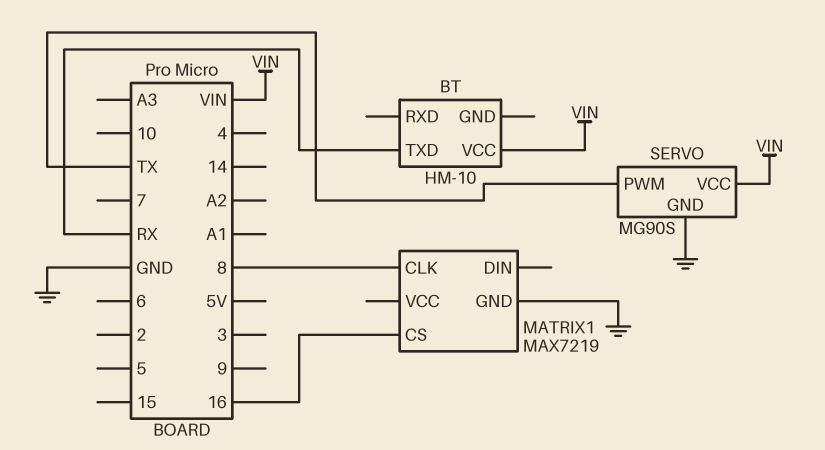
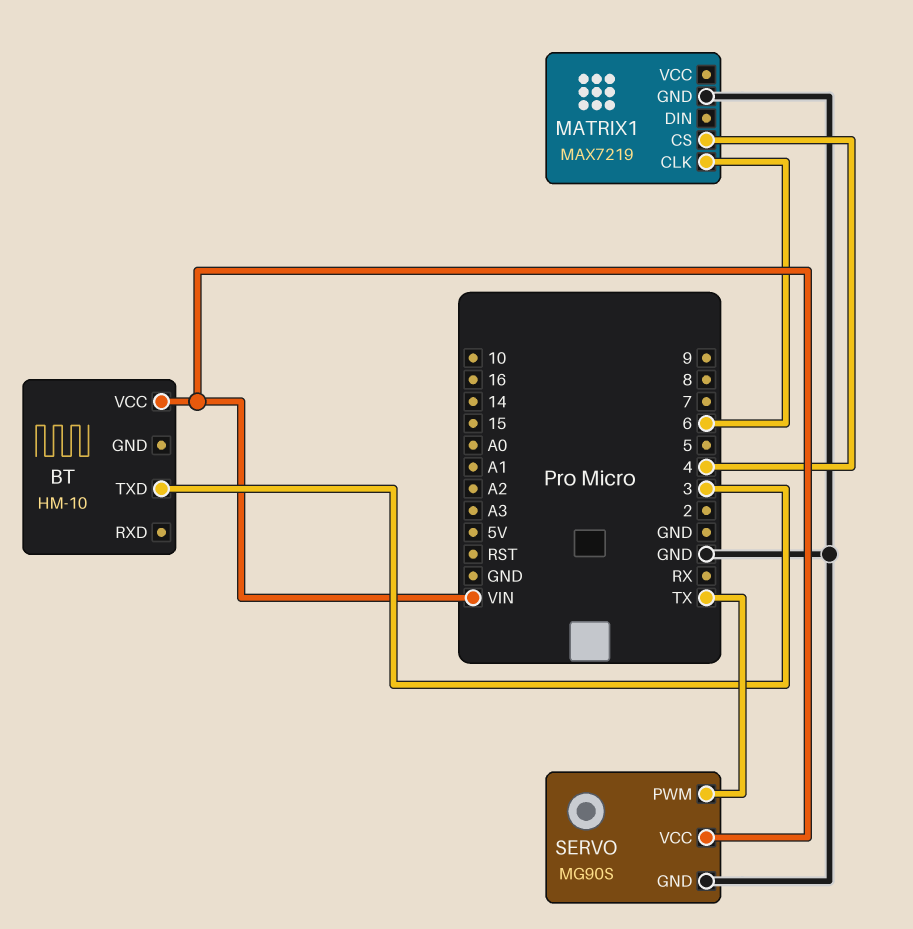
BT pin TXD: RX -> 3
MATRIX1 pin CLK: 8 -> 6
MATRIX1 pin CS: 16 -> 4

